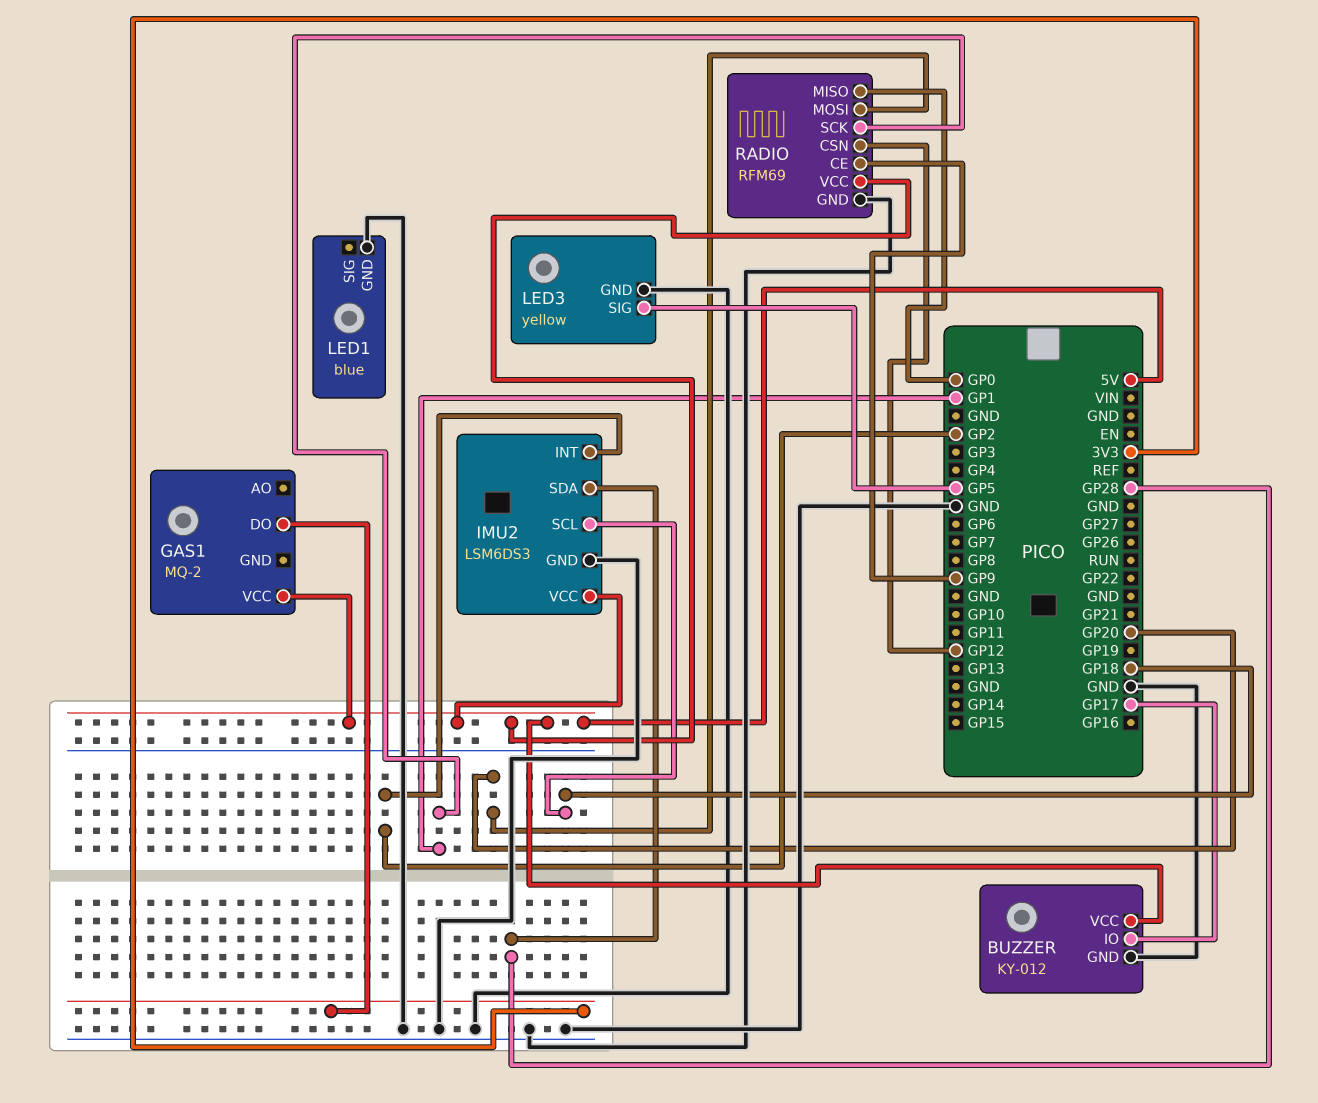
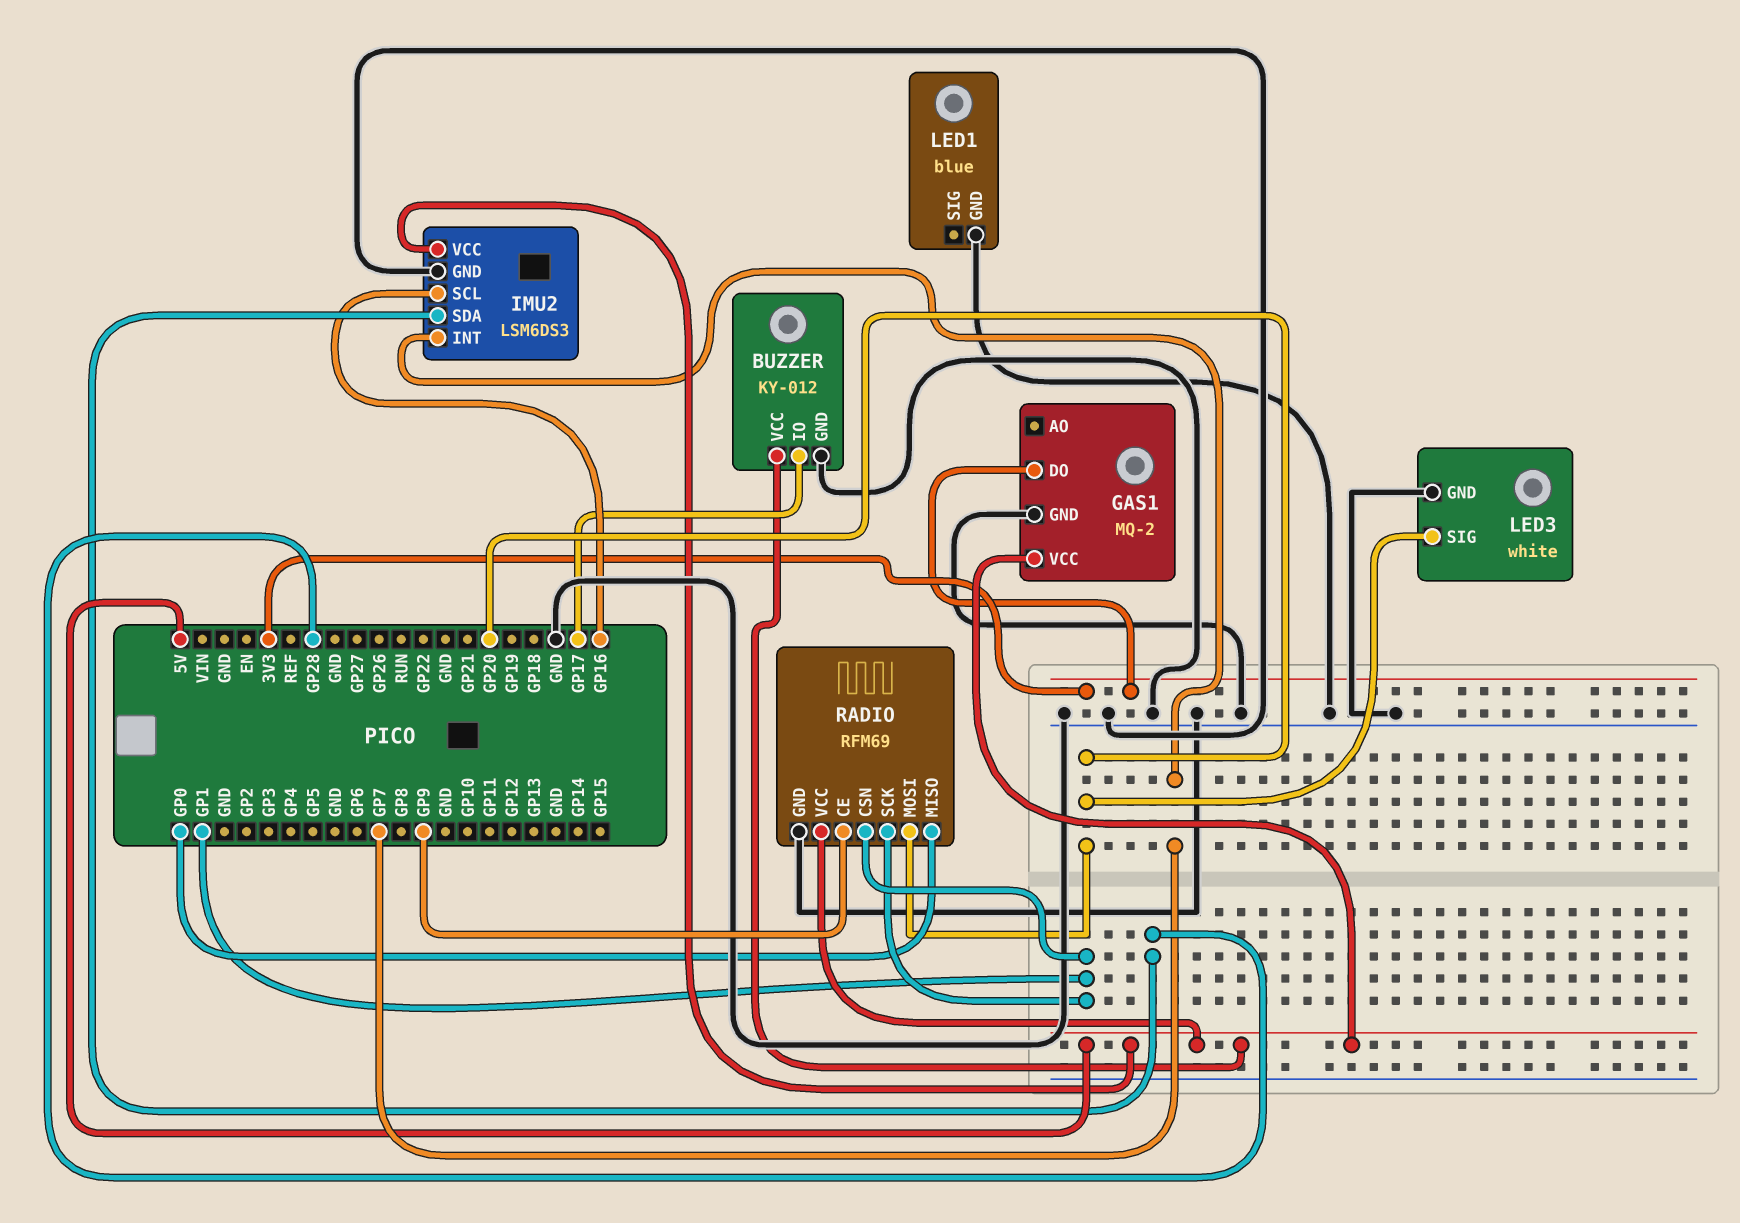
GAS1 pin GND: none -> GND
IMU2 pin INT: GP2 -> GP7
IMU2 pin SCL: GP18 -> GP16
LED3: yellow -> white
LED3 pin SIG: GP5 -> GP20
RADIO pin CSN: GP12 -> GP1

